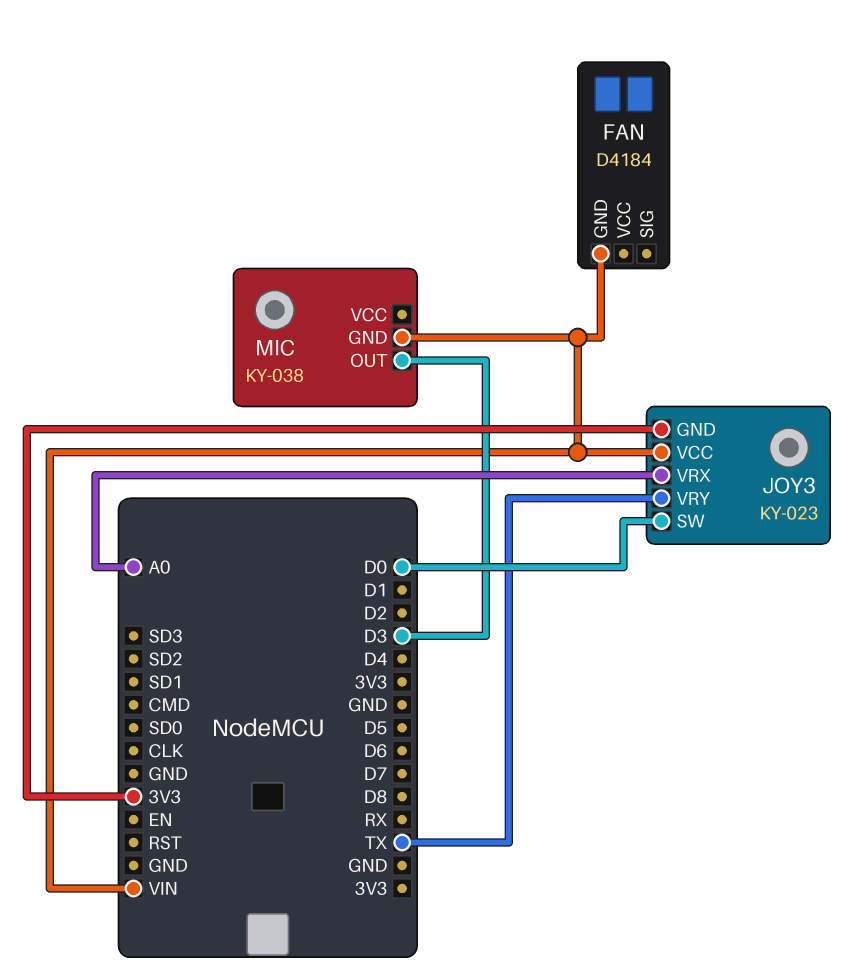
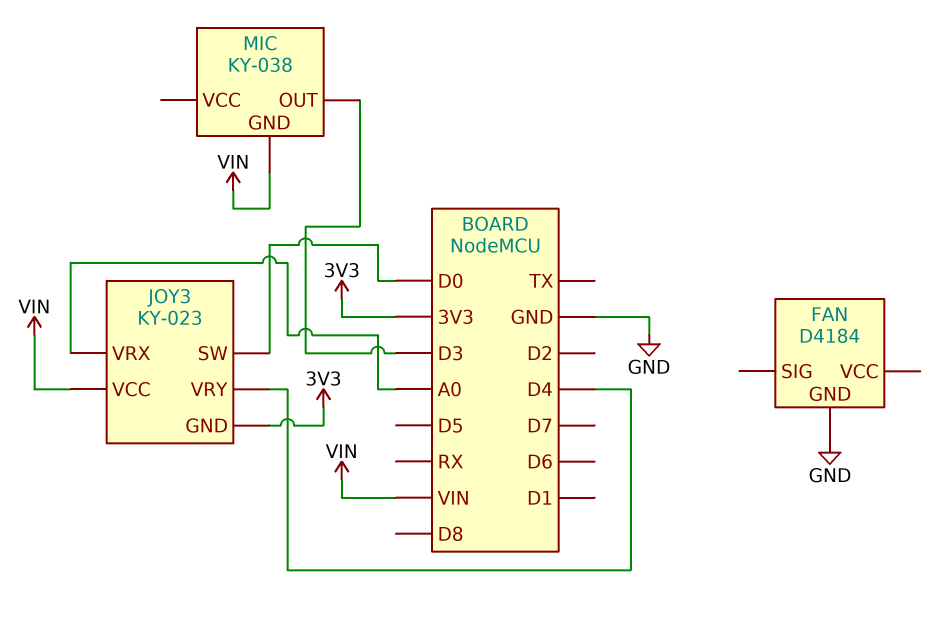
FAN pin GND: VIN -> GND
JOY3 pin VRY: TX -> D4

